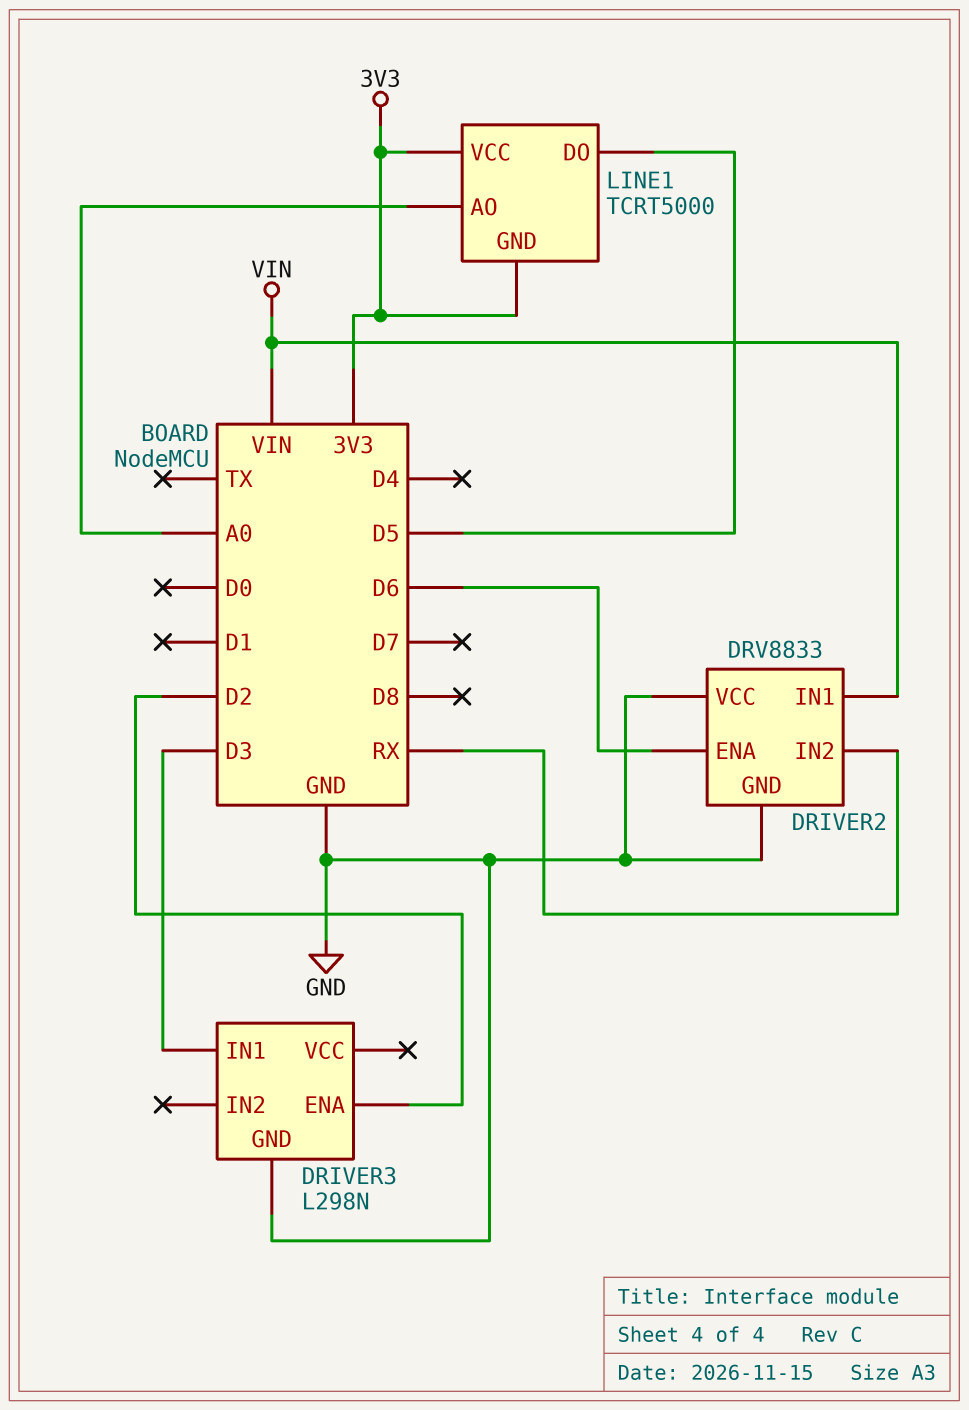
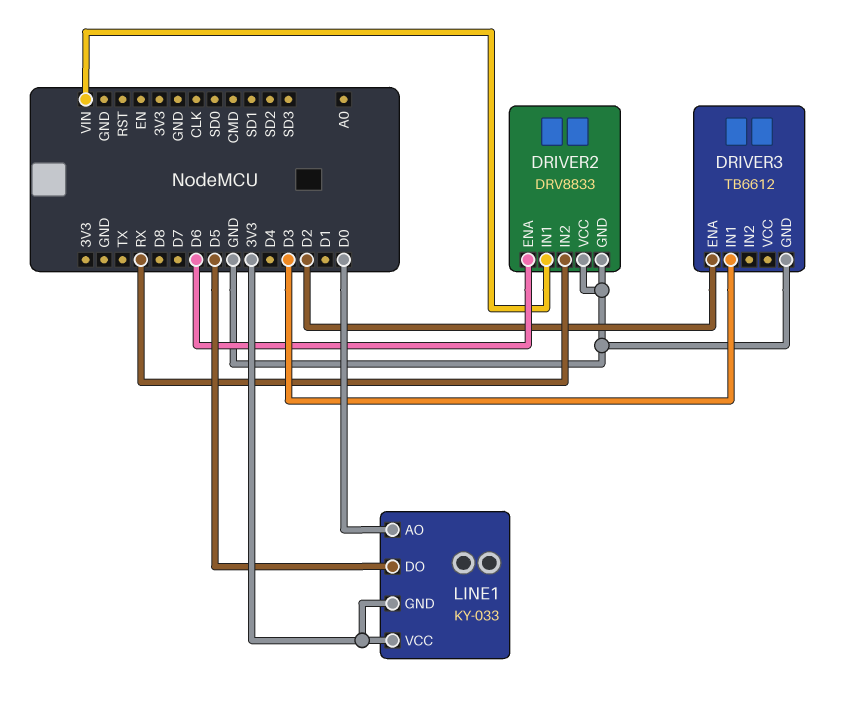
DRIVER3: L298N -> TB6612
LINE1: TCRT5000 -> KY-033
LINE1 pin AO: A0 -> D0

